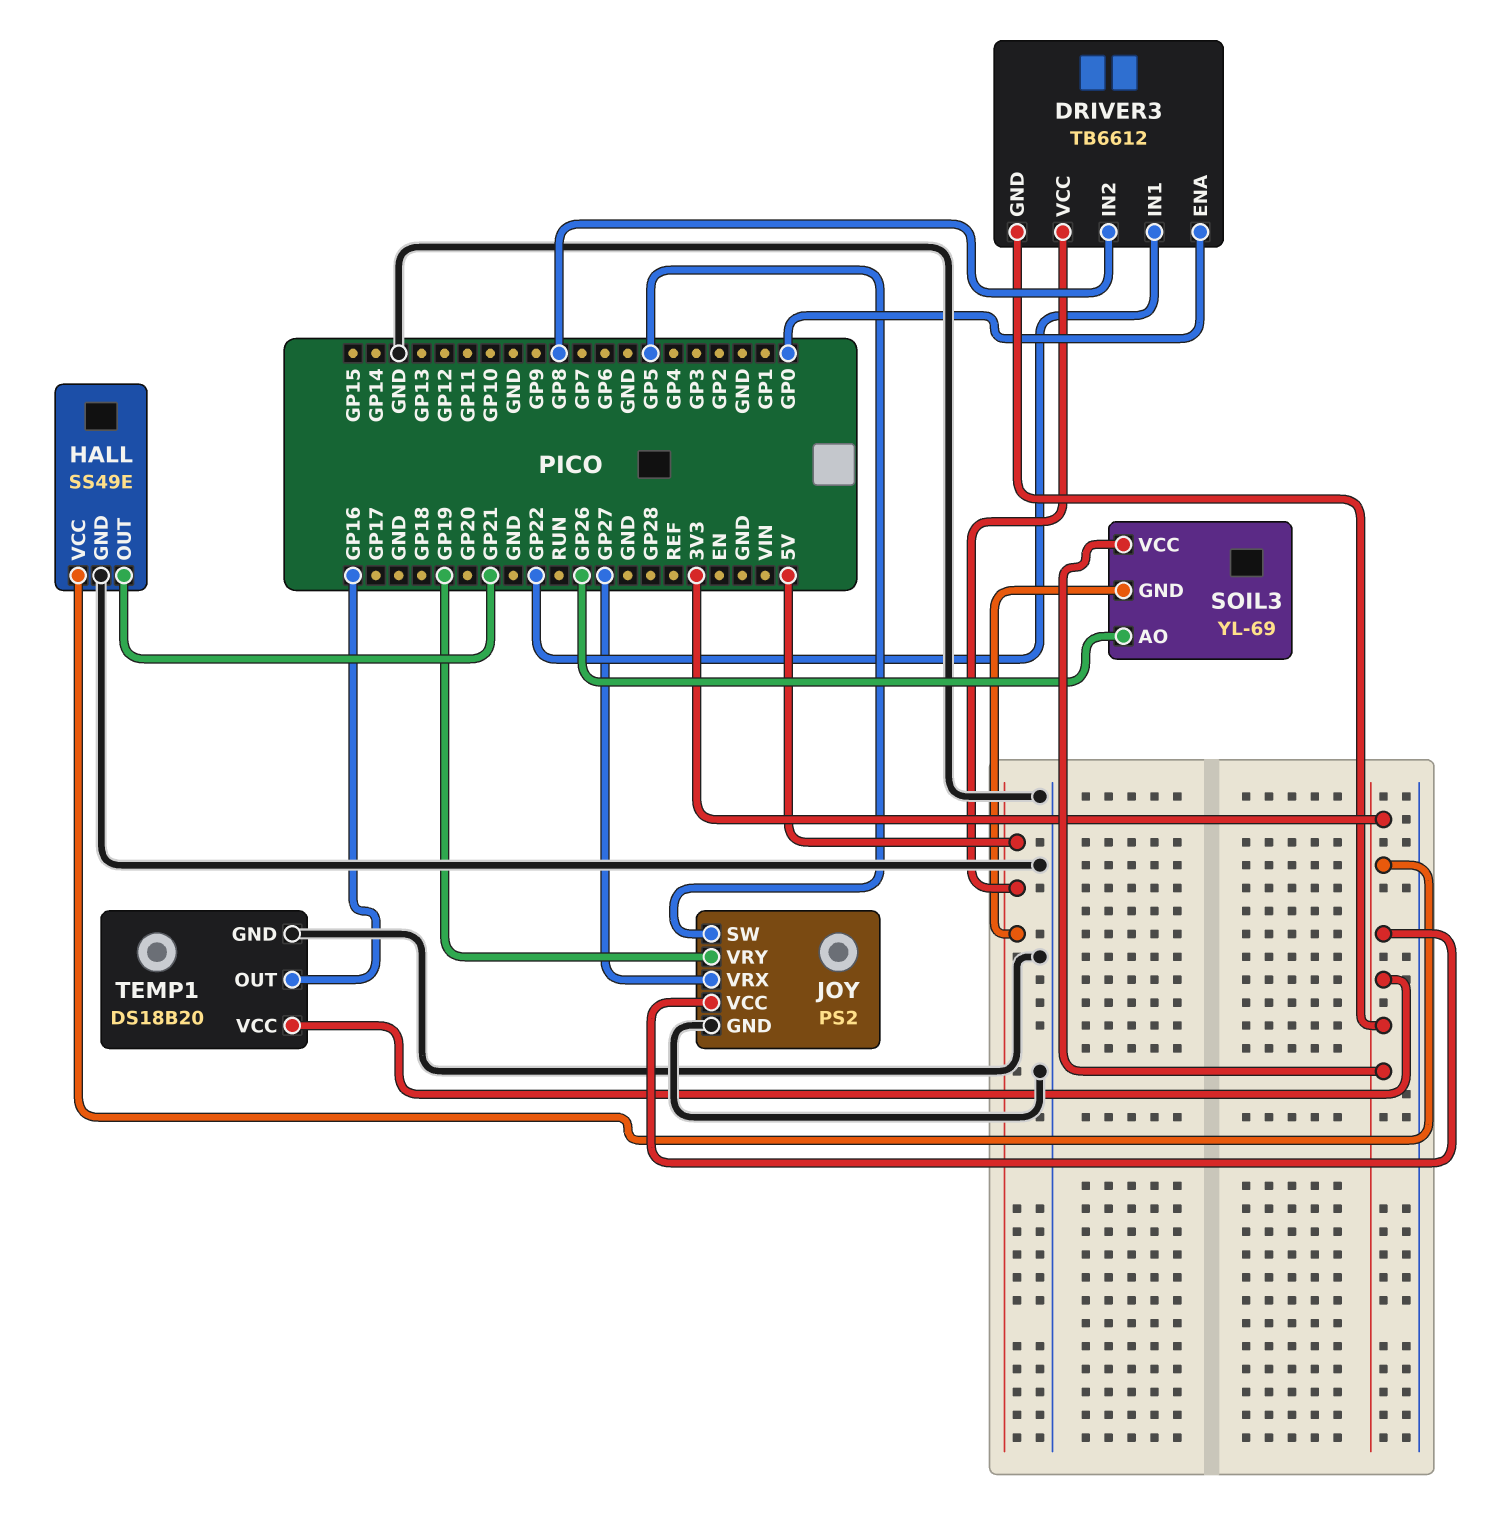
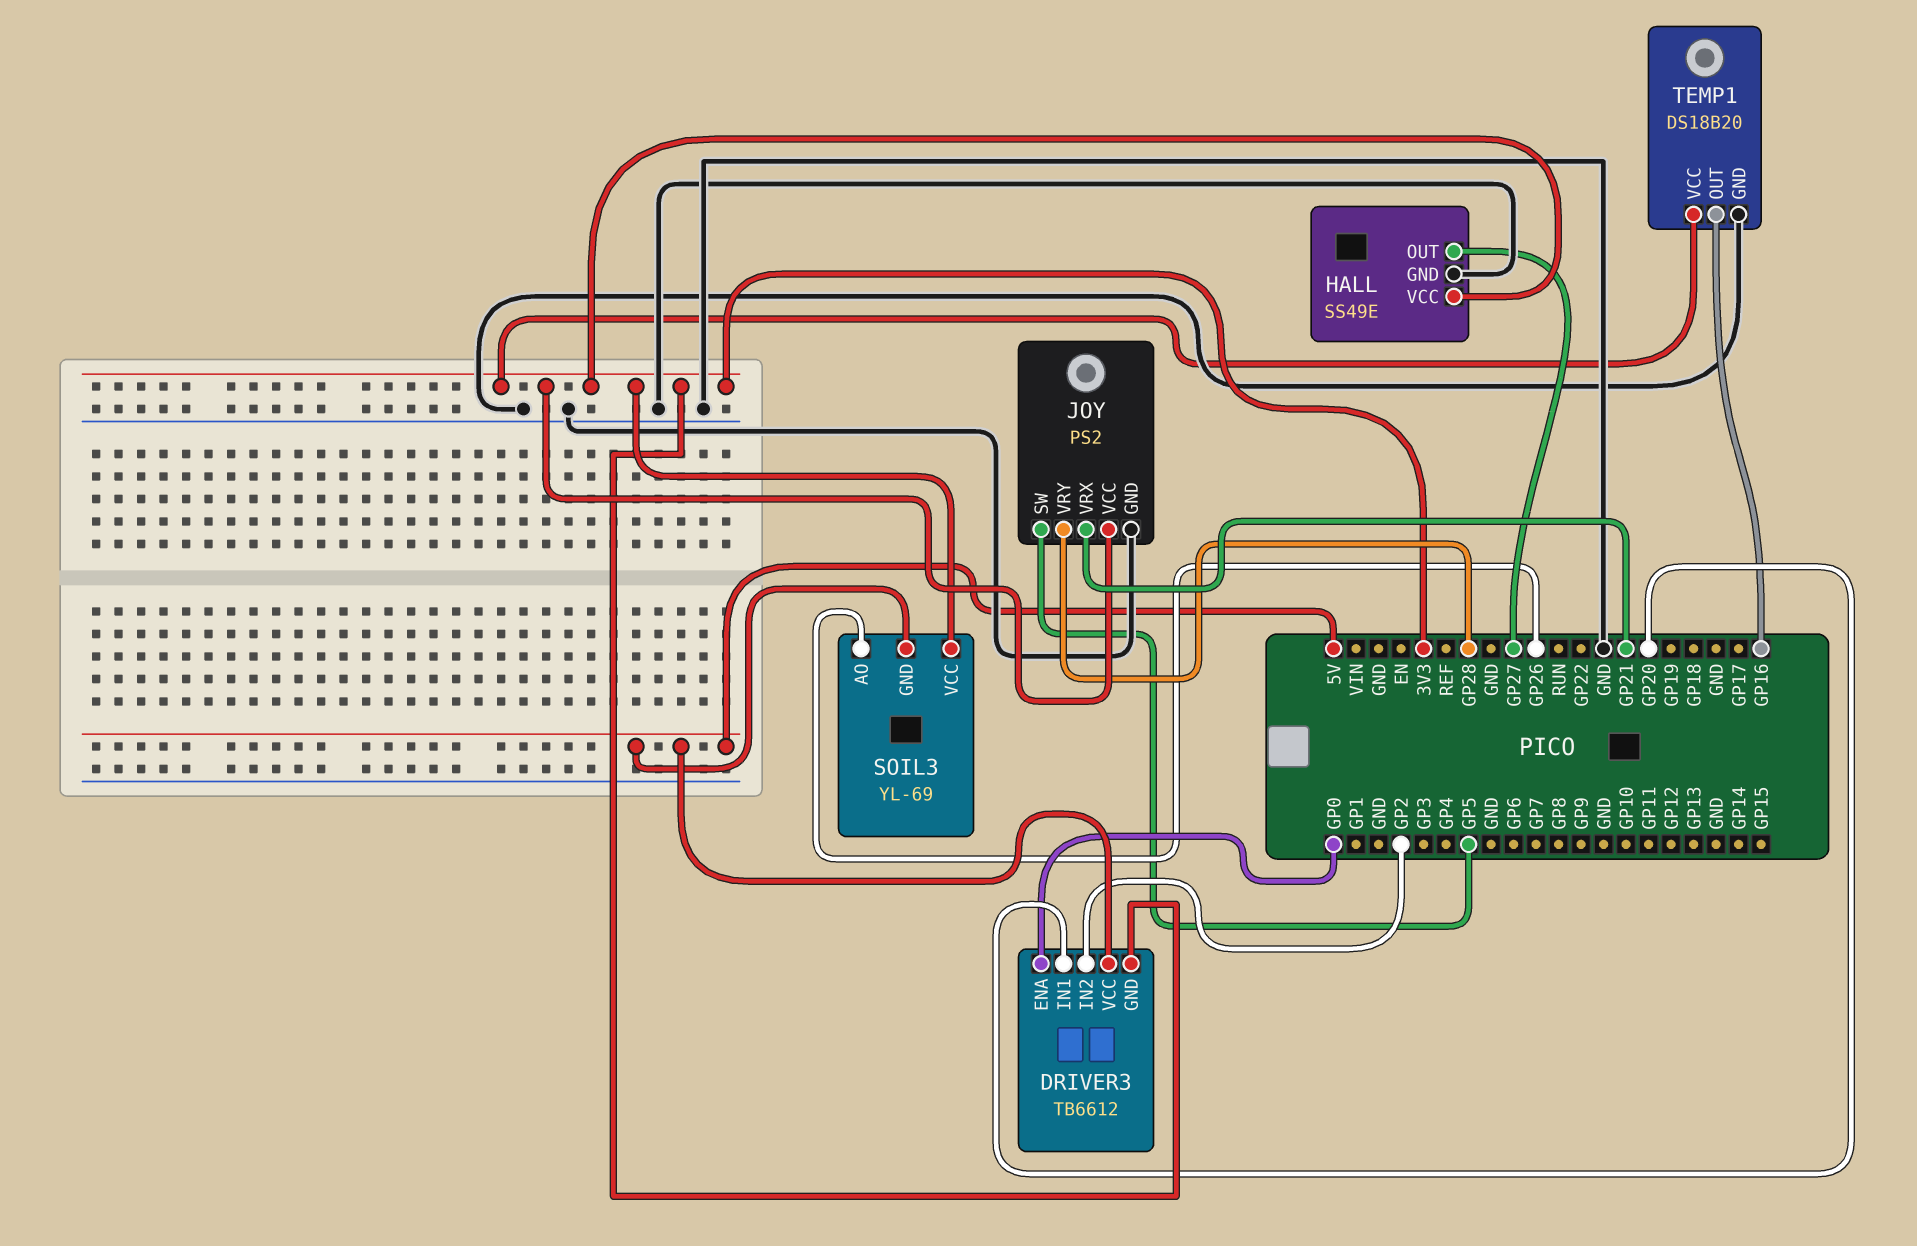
DRIVER3 pin IN1: GP22 -> GP20
DRIVER3 pin IN2: GP8 -> GP2
HALL pin OUT: GP21 -> GP27
JOY pin VRX: GP27 -> GP21
JOY pin VRY: GP19 -> GP28

